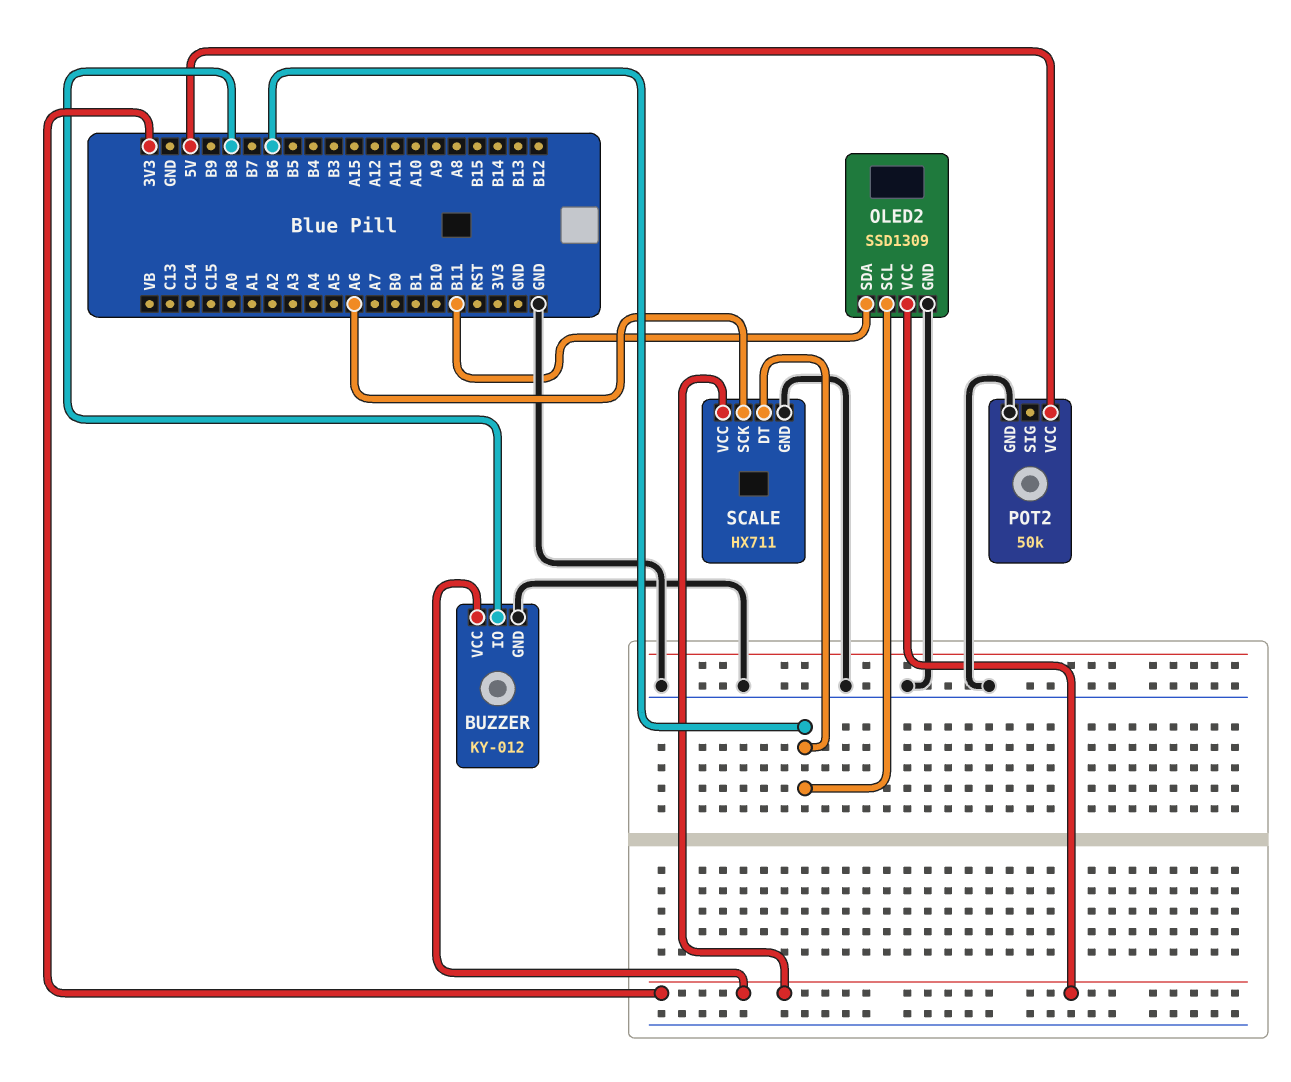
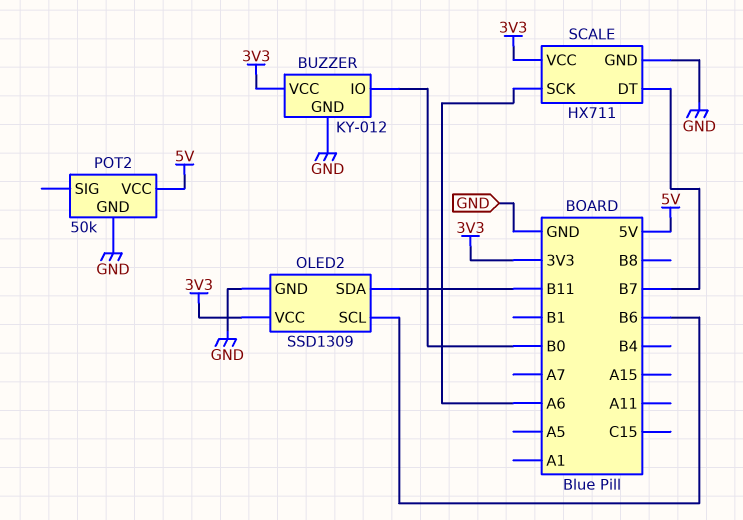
BUZZER pin IO: B8 -> B0
SCALE pin DT: B6 -> B7

